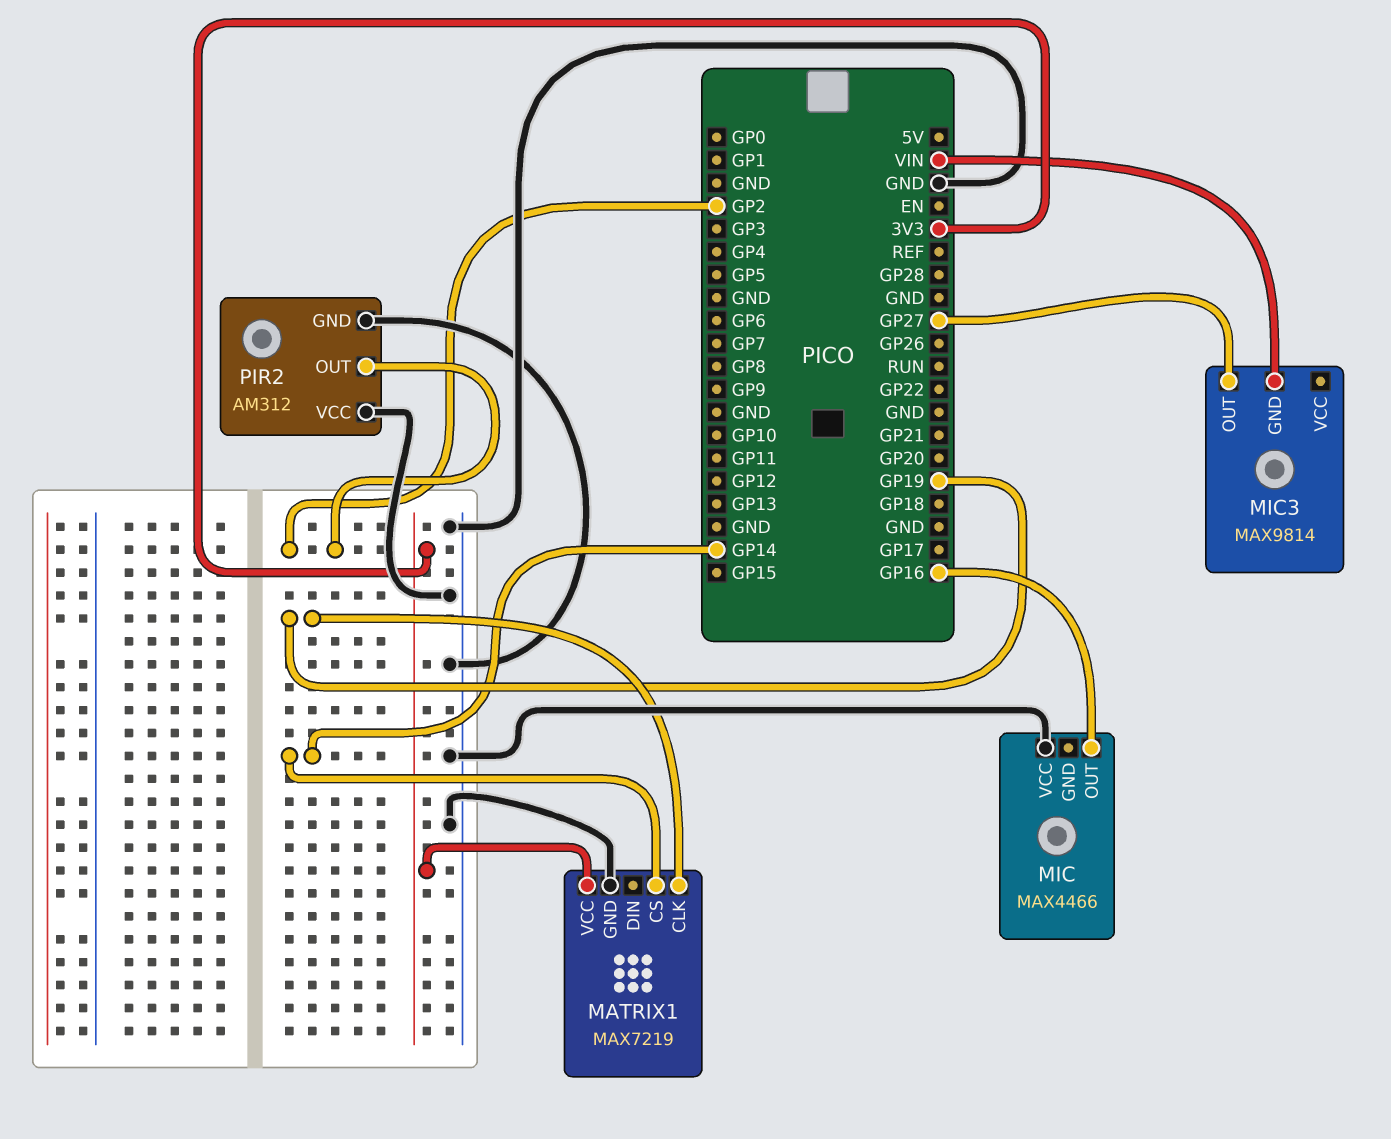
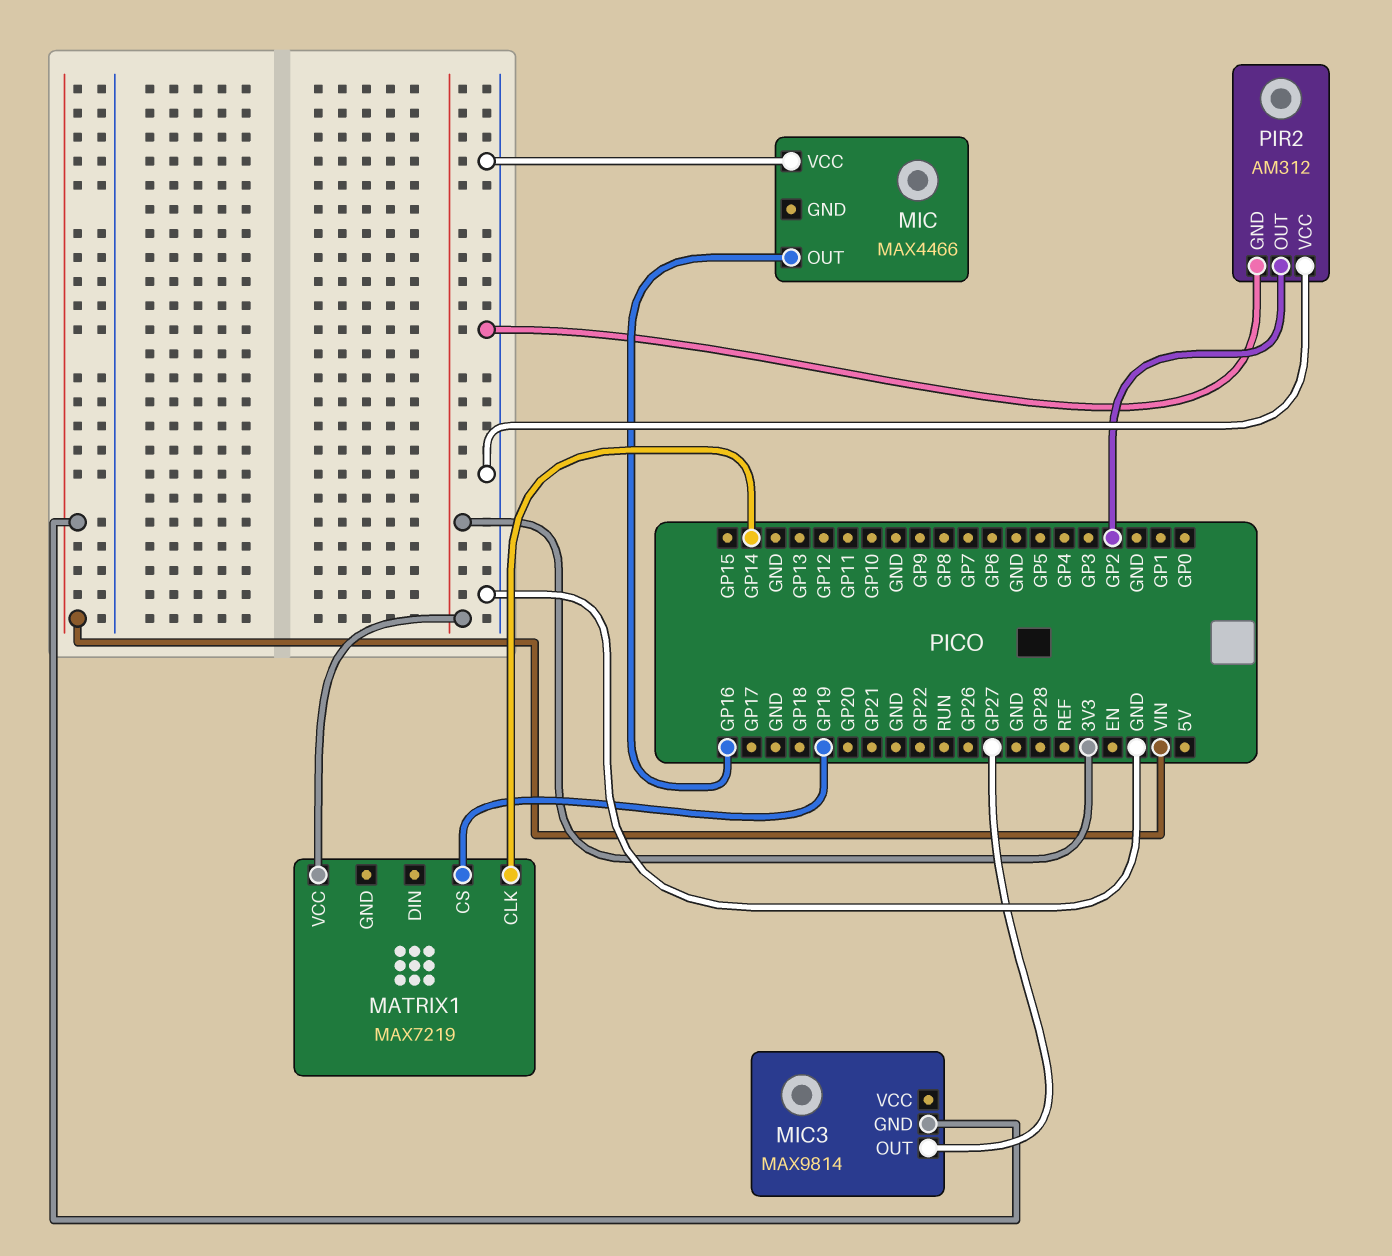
MATRIX1 pin CLK: GP19 -> GP14
MATRIX1 pin CS: GP14 -> GP19
MATRIX1 pin GND: GND -> none

